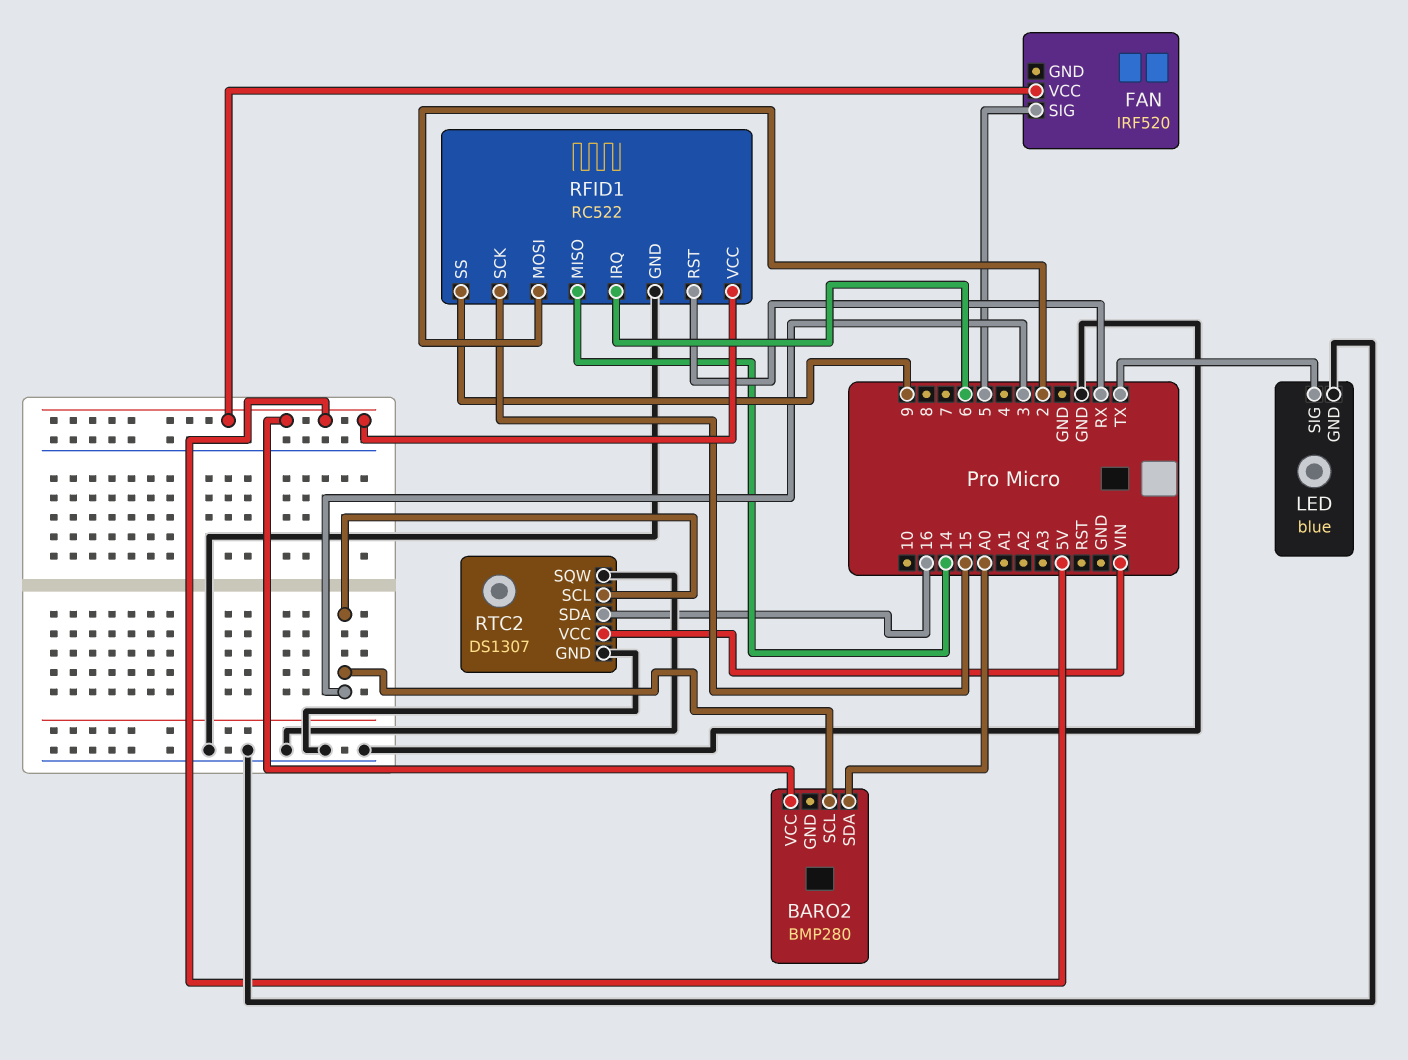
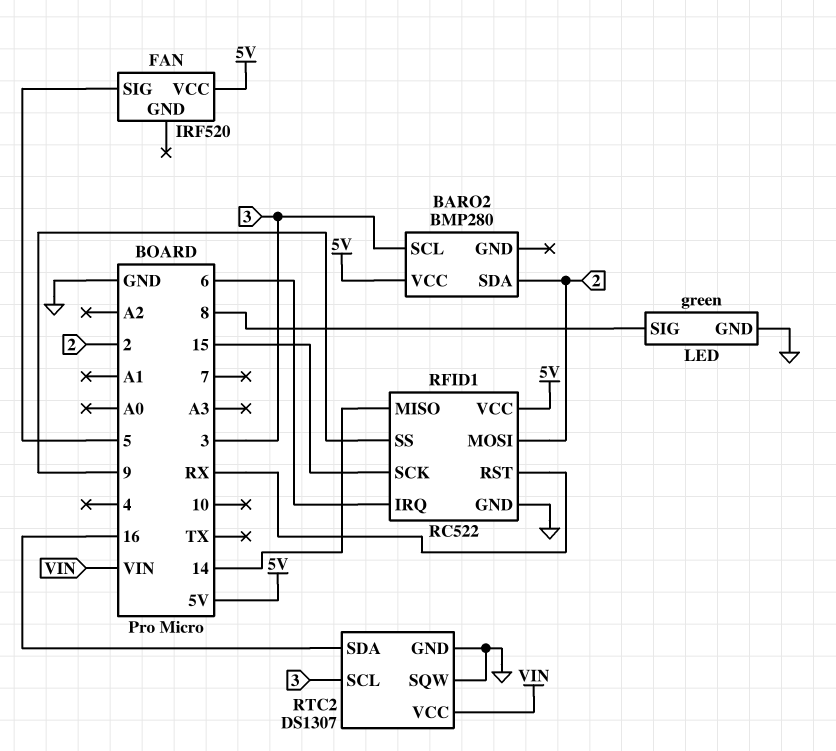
BARO2 pin SDA: A0 -> 2
LED: blue -> green
LED pin SIG: TX -> 8

